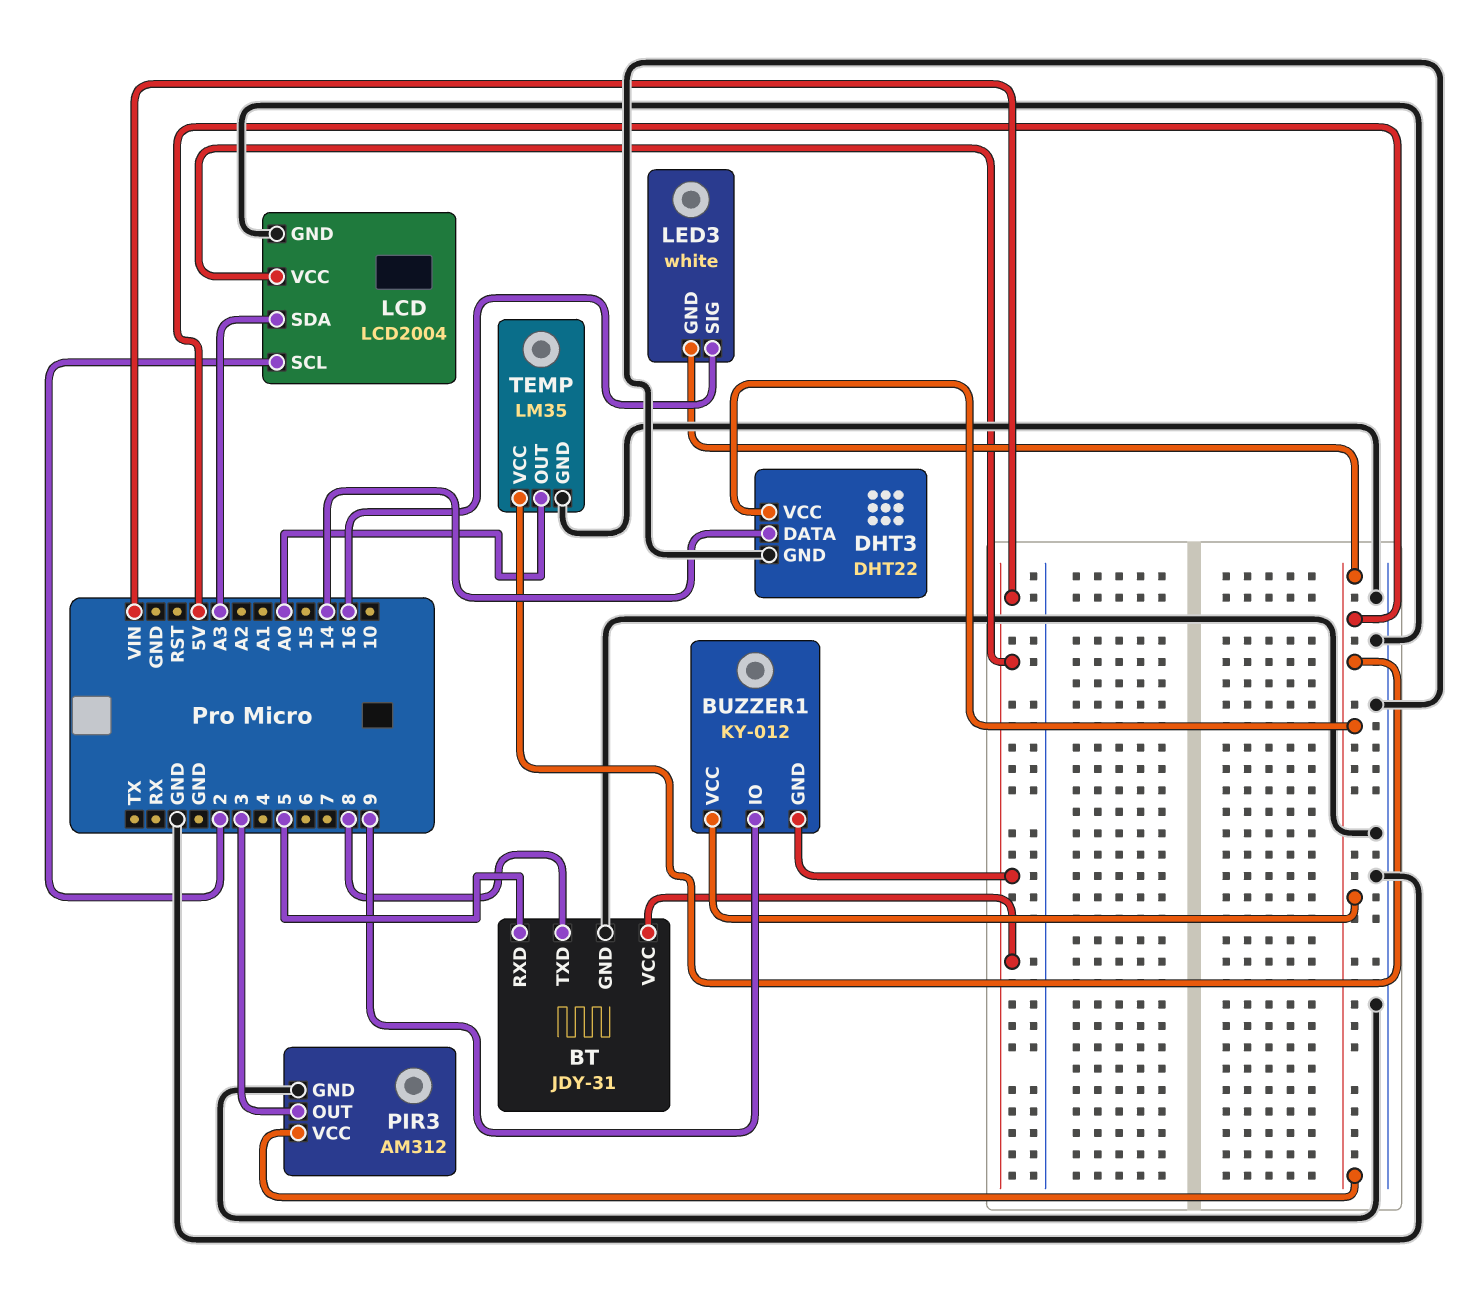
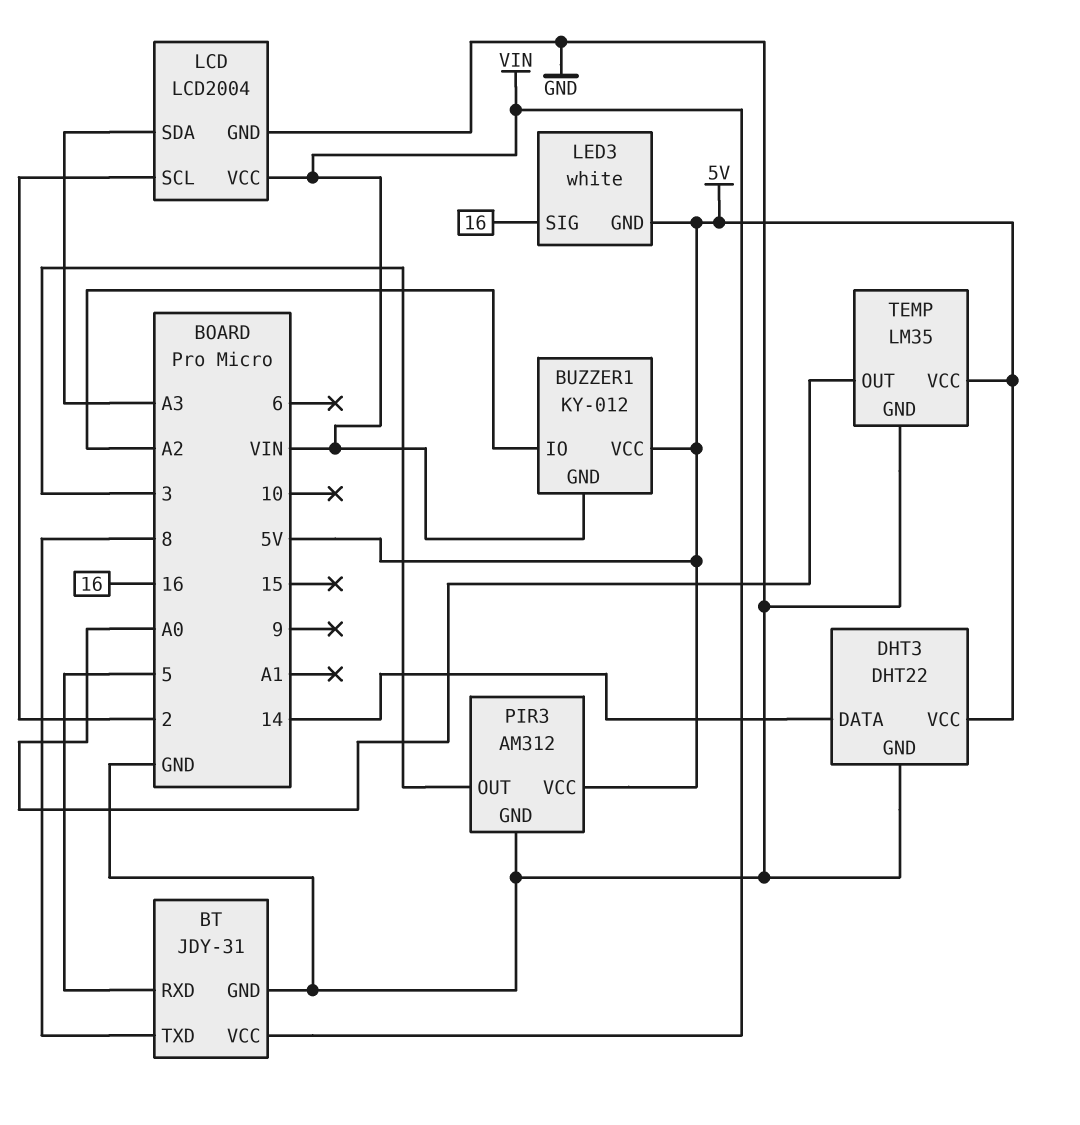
BUZZER1 pin IO: 9 -> A2

